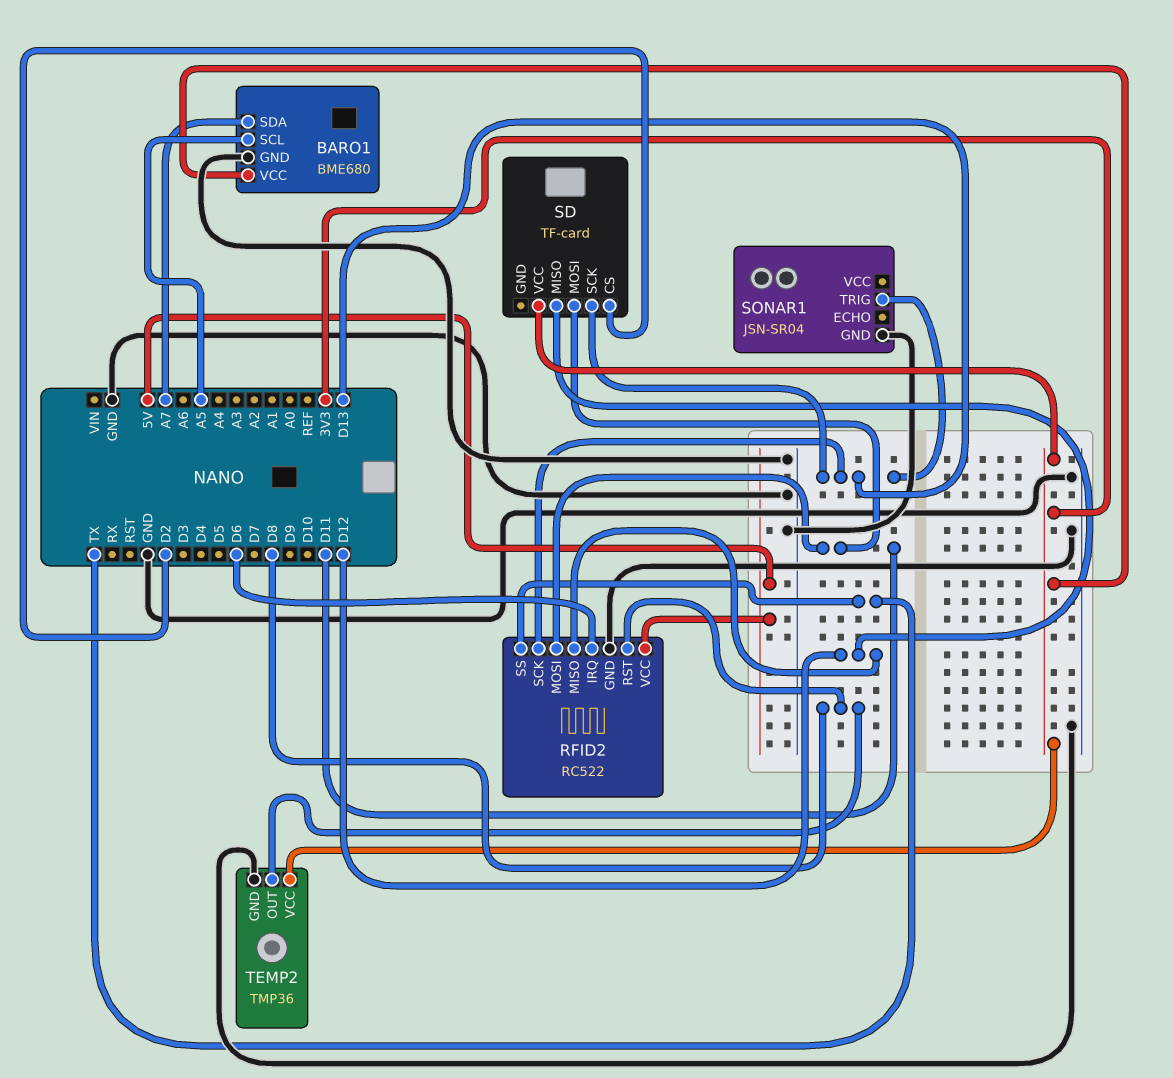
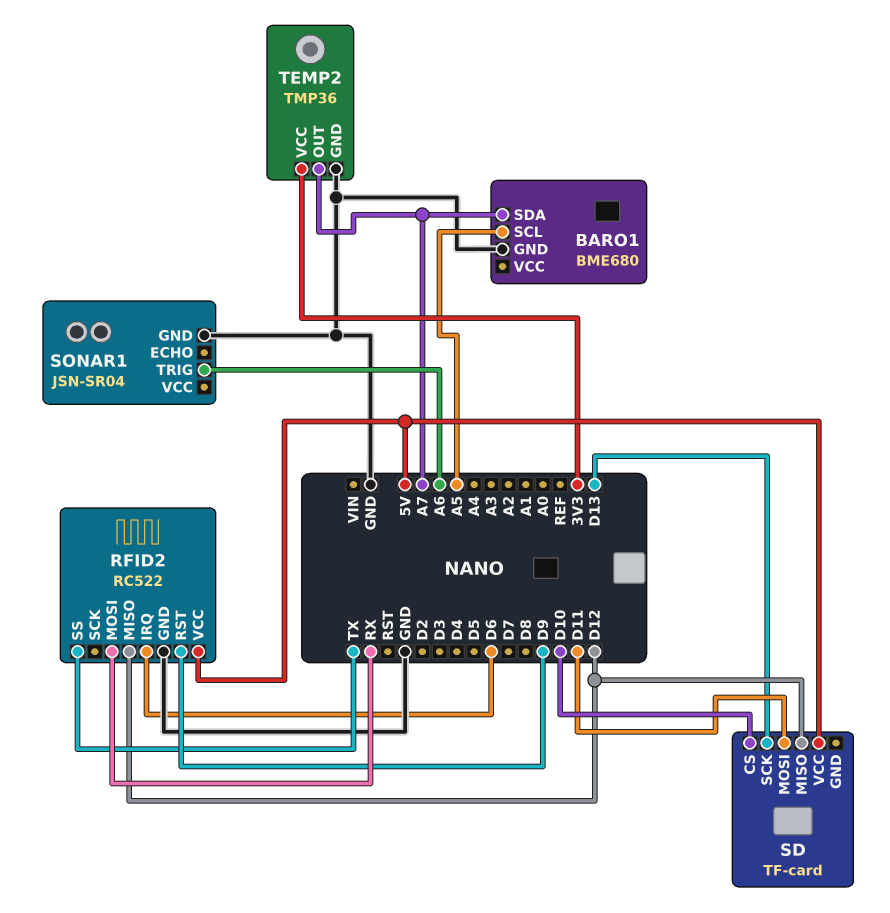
BARO1 pin VCC: 3V3 -> none
RFID2 pin MOSI: D11 -> RX
RFID2 pin RST: D8 -> D9
RFID2 pin SCK: D13 -> none
SD pin CS: D2 -> D10
SD pin VCC: 3V3 -> 5V
SONAR1 pin TRIG: D13 -> A6
TEMP2 pin OUT: D8 -> A7

